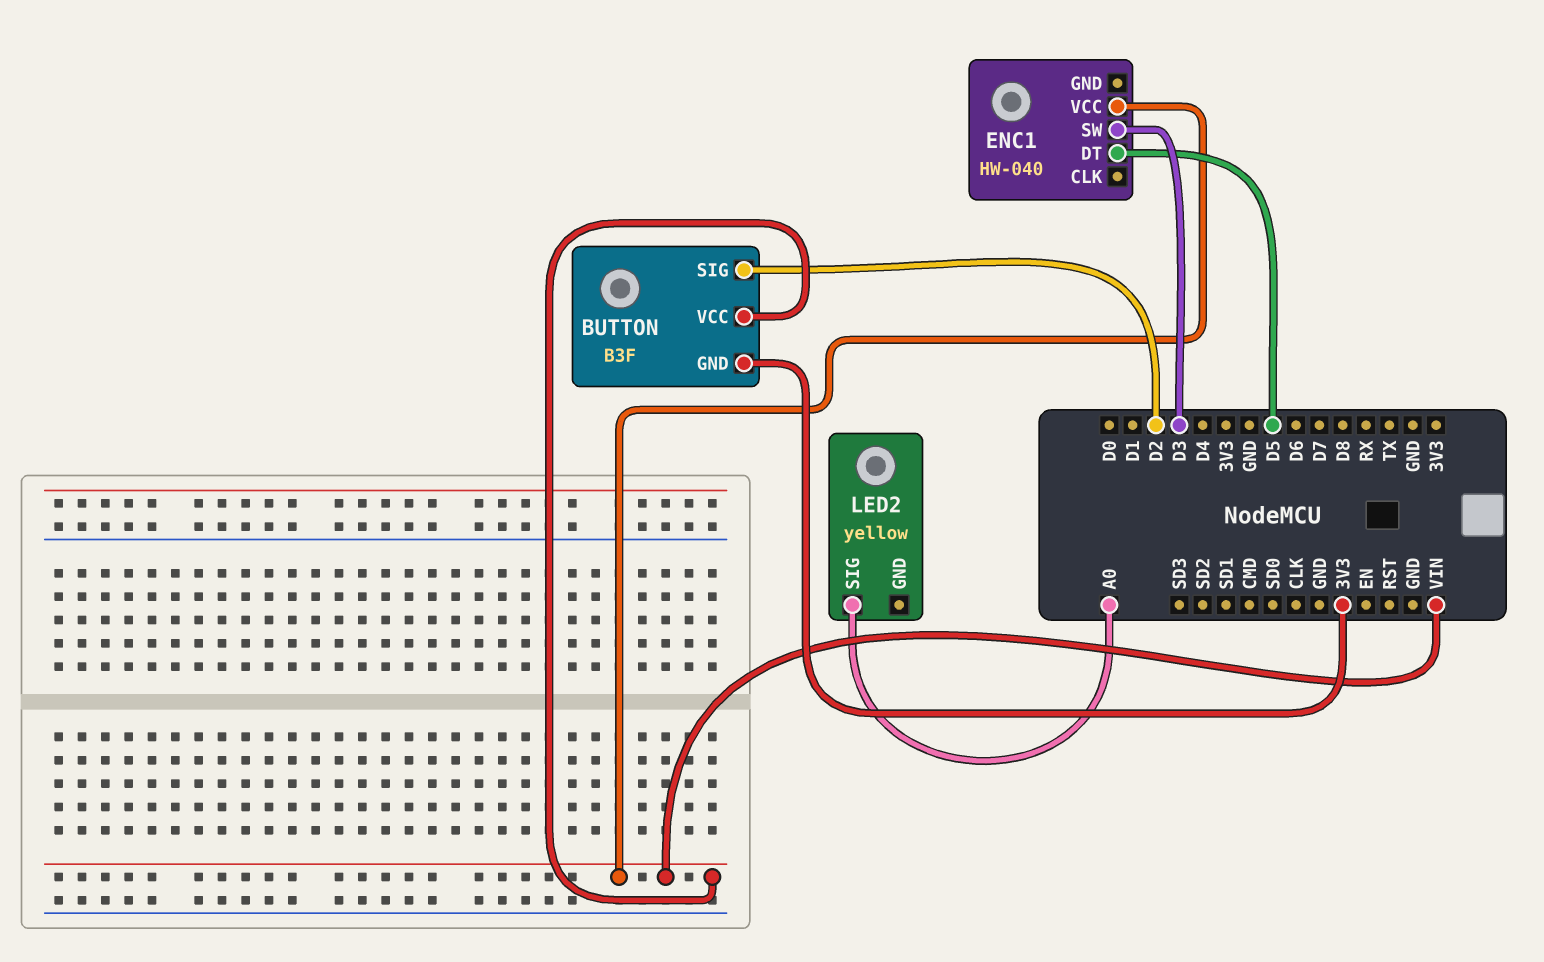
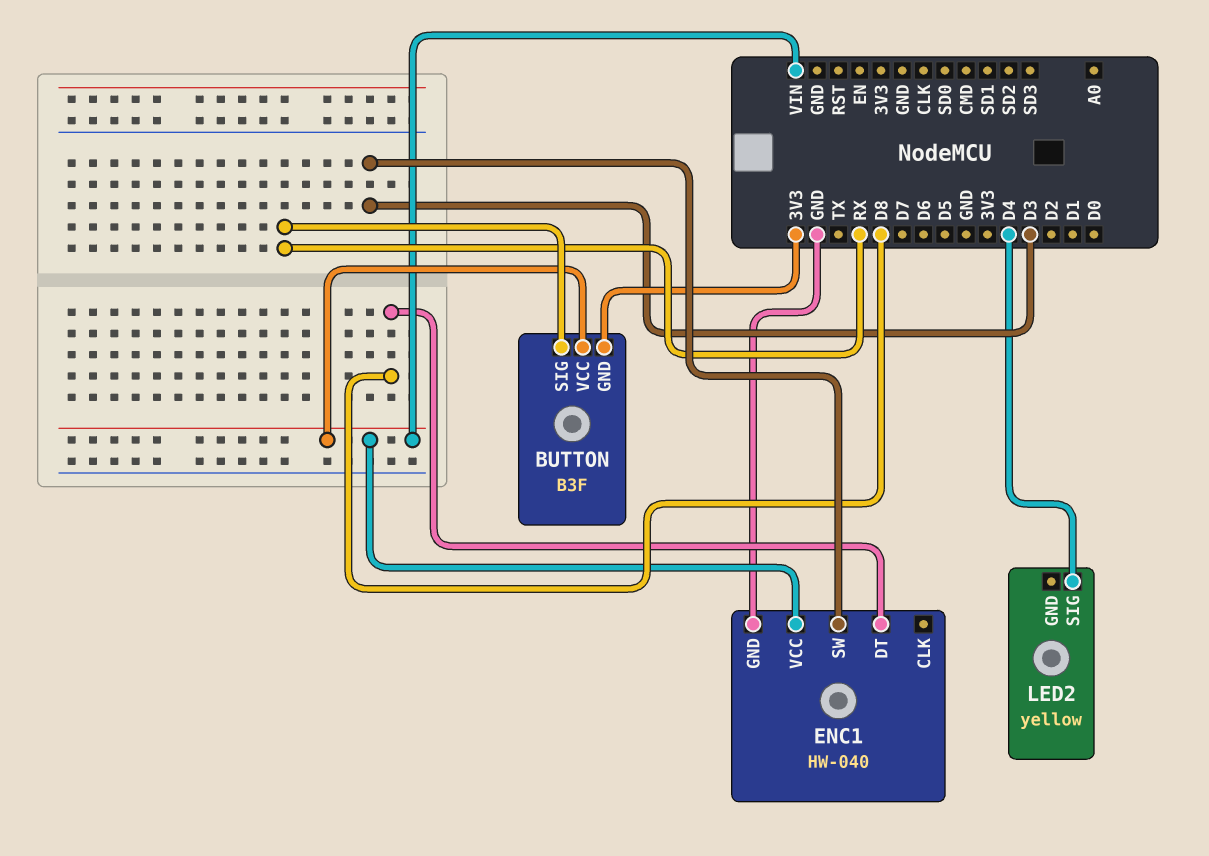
BUTTON pin SIG: D2 -> RX
ENC1 pin DT: D5 -> D8
ENC1 pin GND: none -> GND
LED2 pin SIG: A0 -> D4

